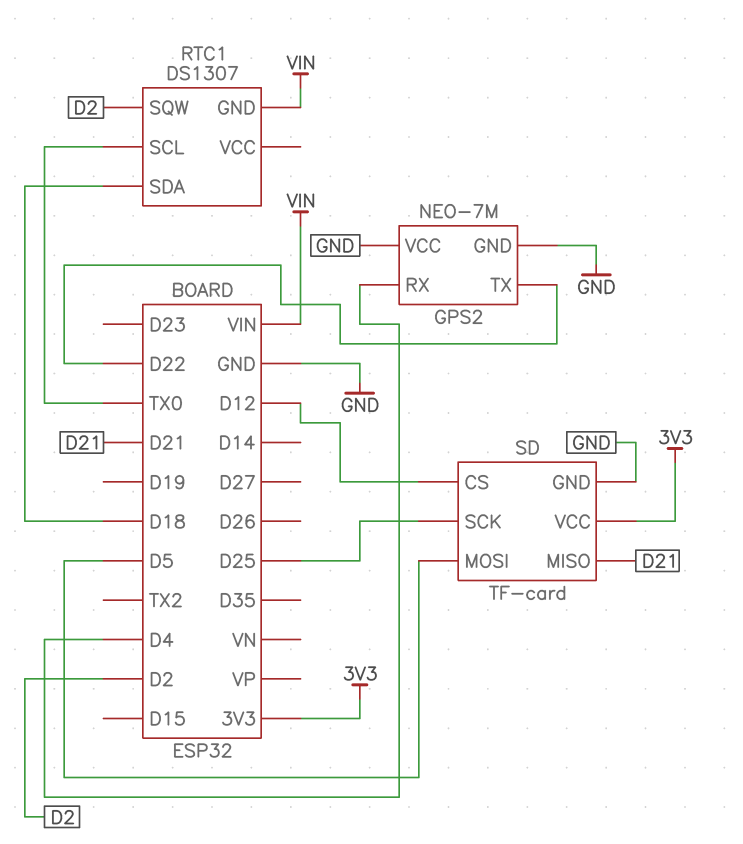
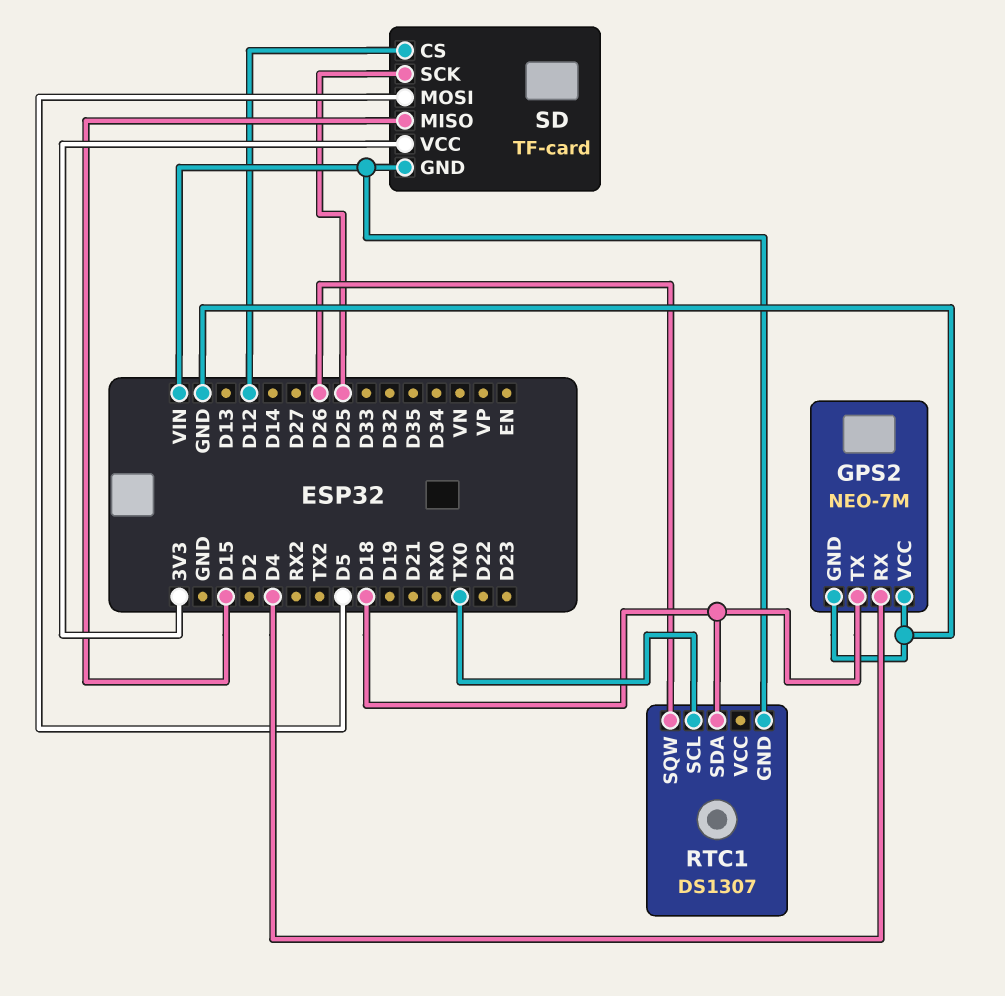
GPS2 pin TX: D22 -> D18
RTC1 pin SQW: D2 -> D26
SD pin GND: GND -> VIN
SD pin MISO: D21 -> D15

